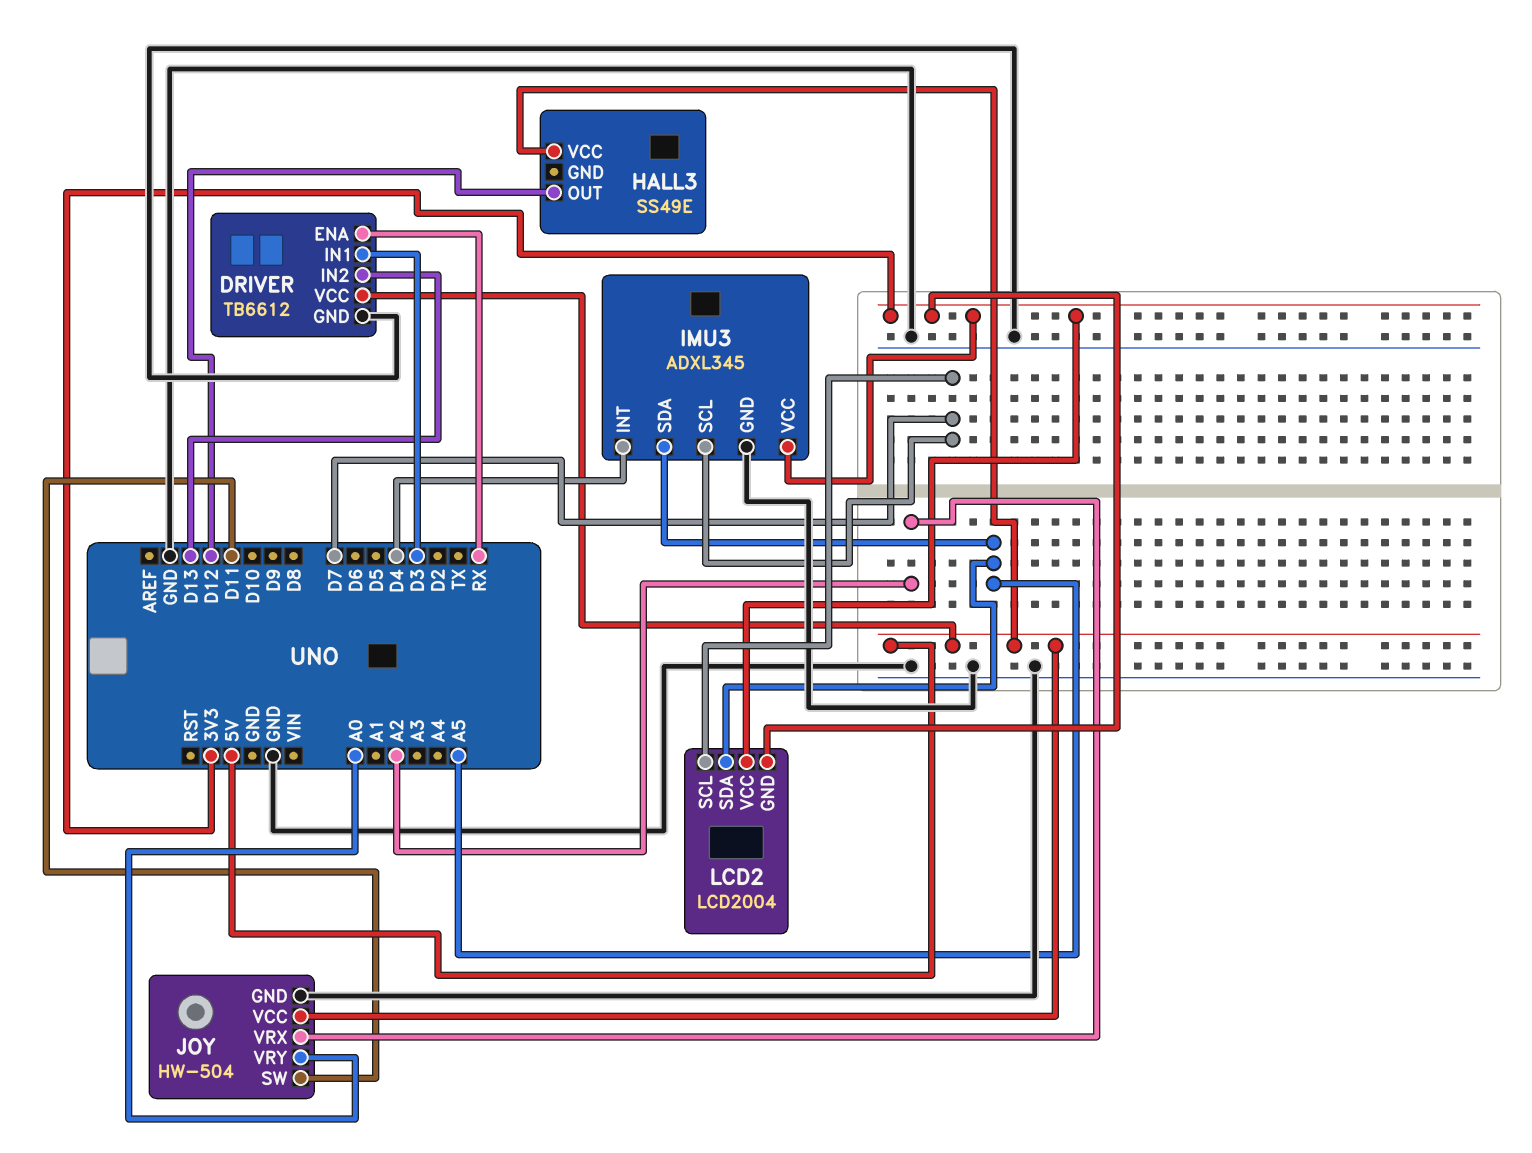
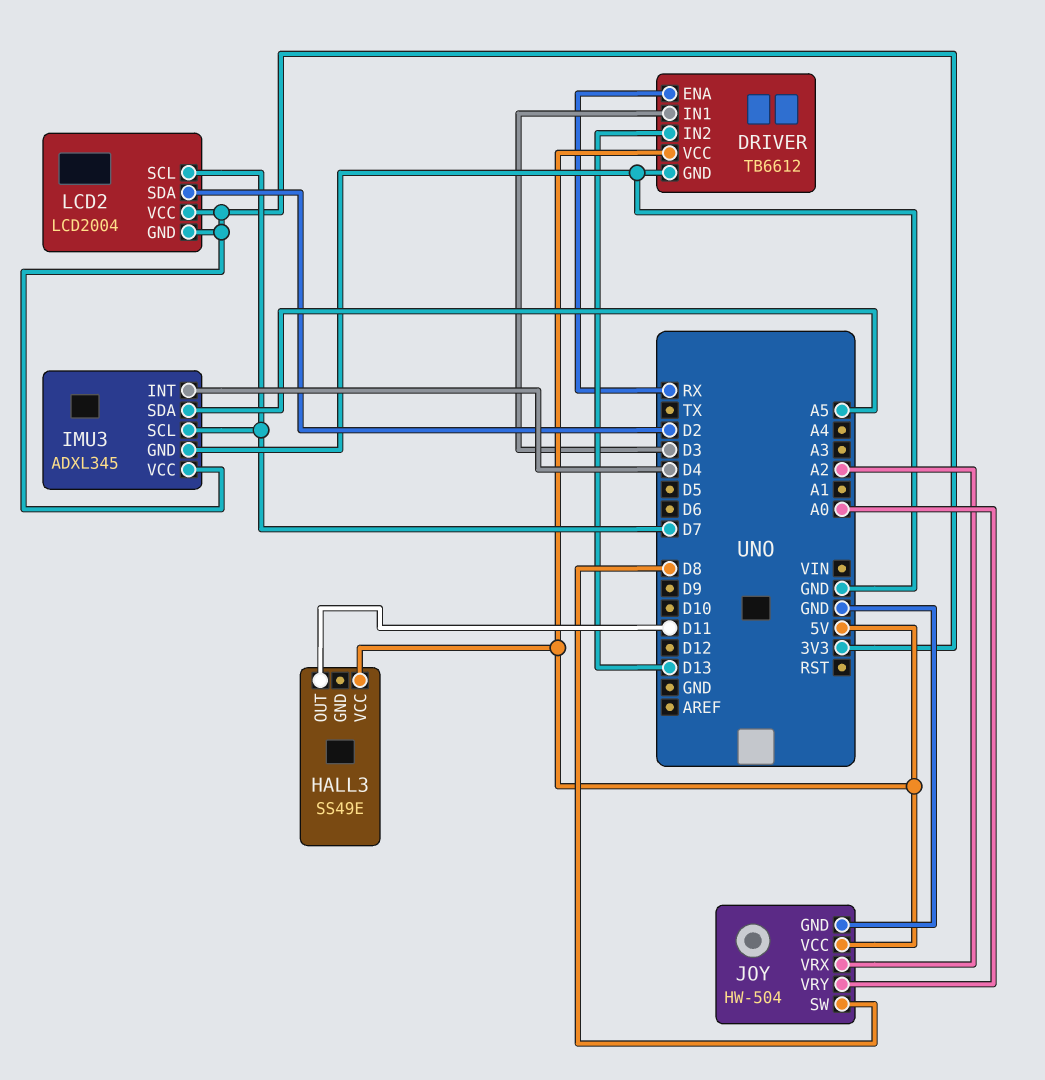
HALL3 pin OUT: D12 -> D11
JOY pin SW: D11 -> D8
LCD2 pin SDA: A5 -> D2

